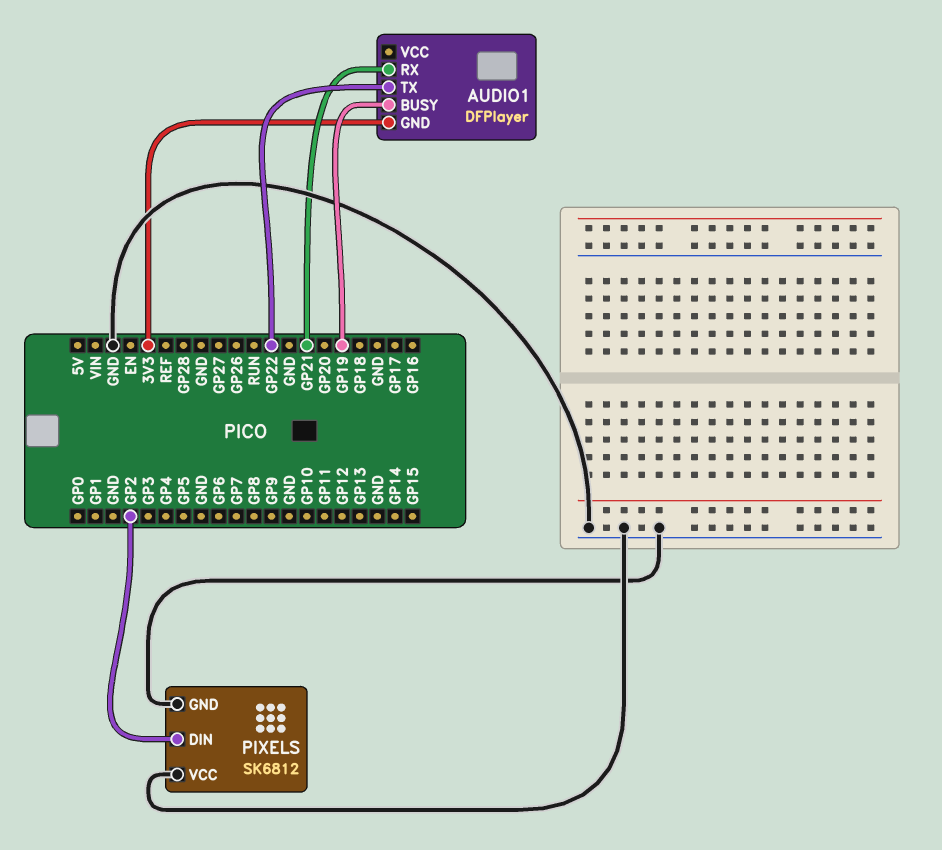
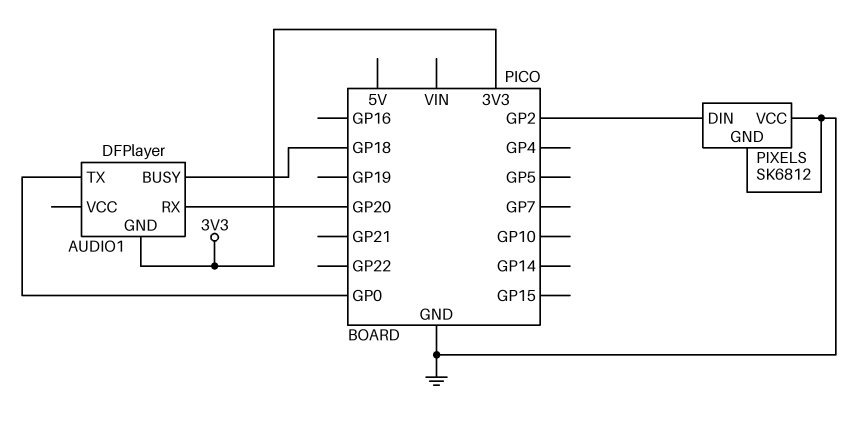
AUDIO1 pin BUSY: GP19 -> GP18
AUDIO1 pin RX: GP21 -> GP20
AUDIO1 pin TX: GP22 -> GP0

